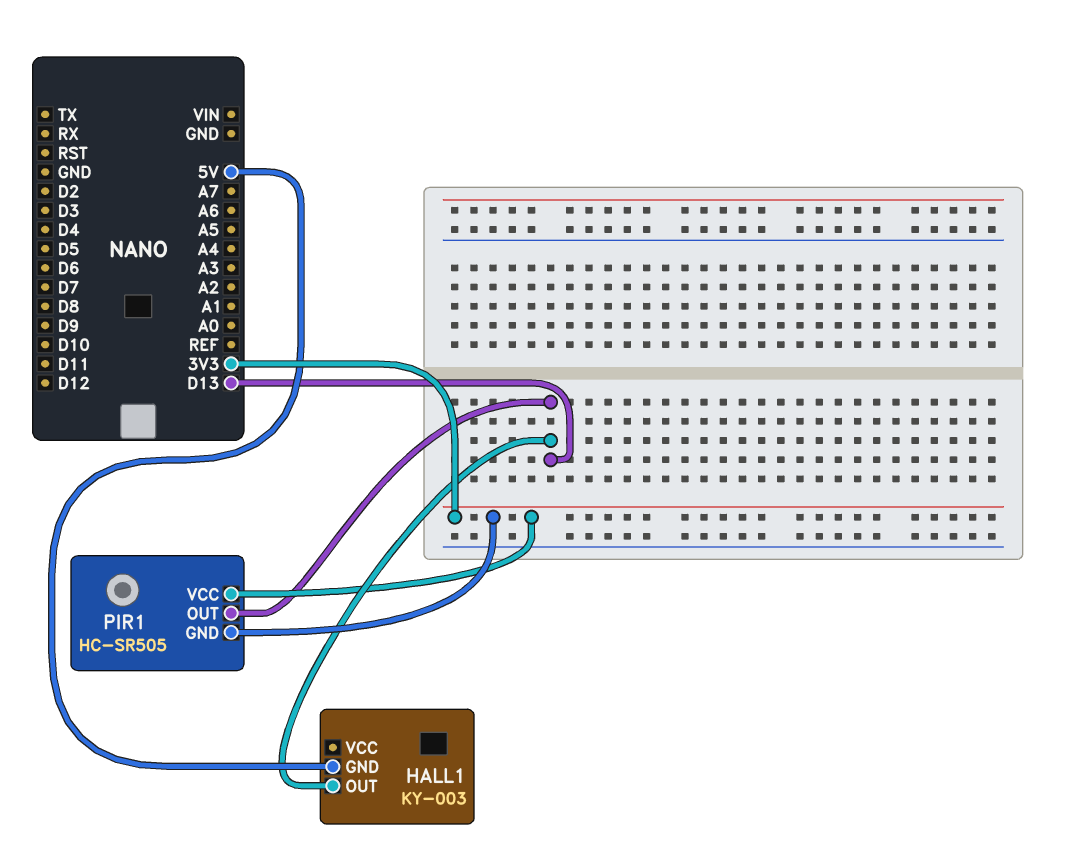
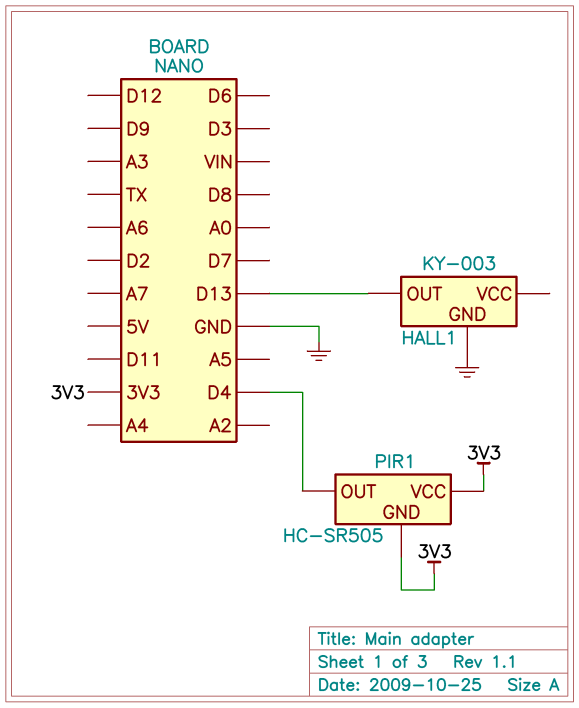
HALL1 pin GND: 5V -> GND
PIR1 pin OUT: D13 -> D4

